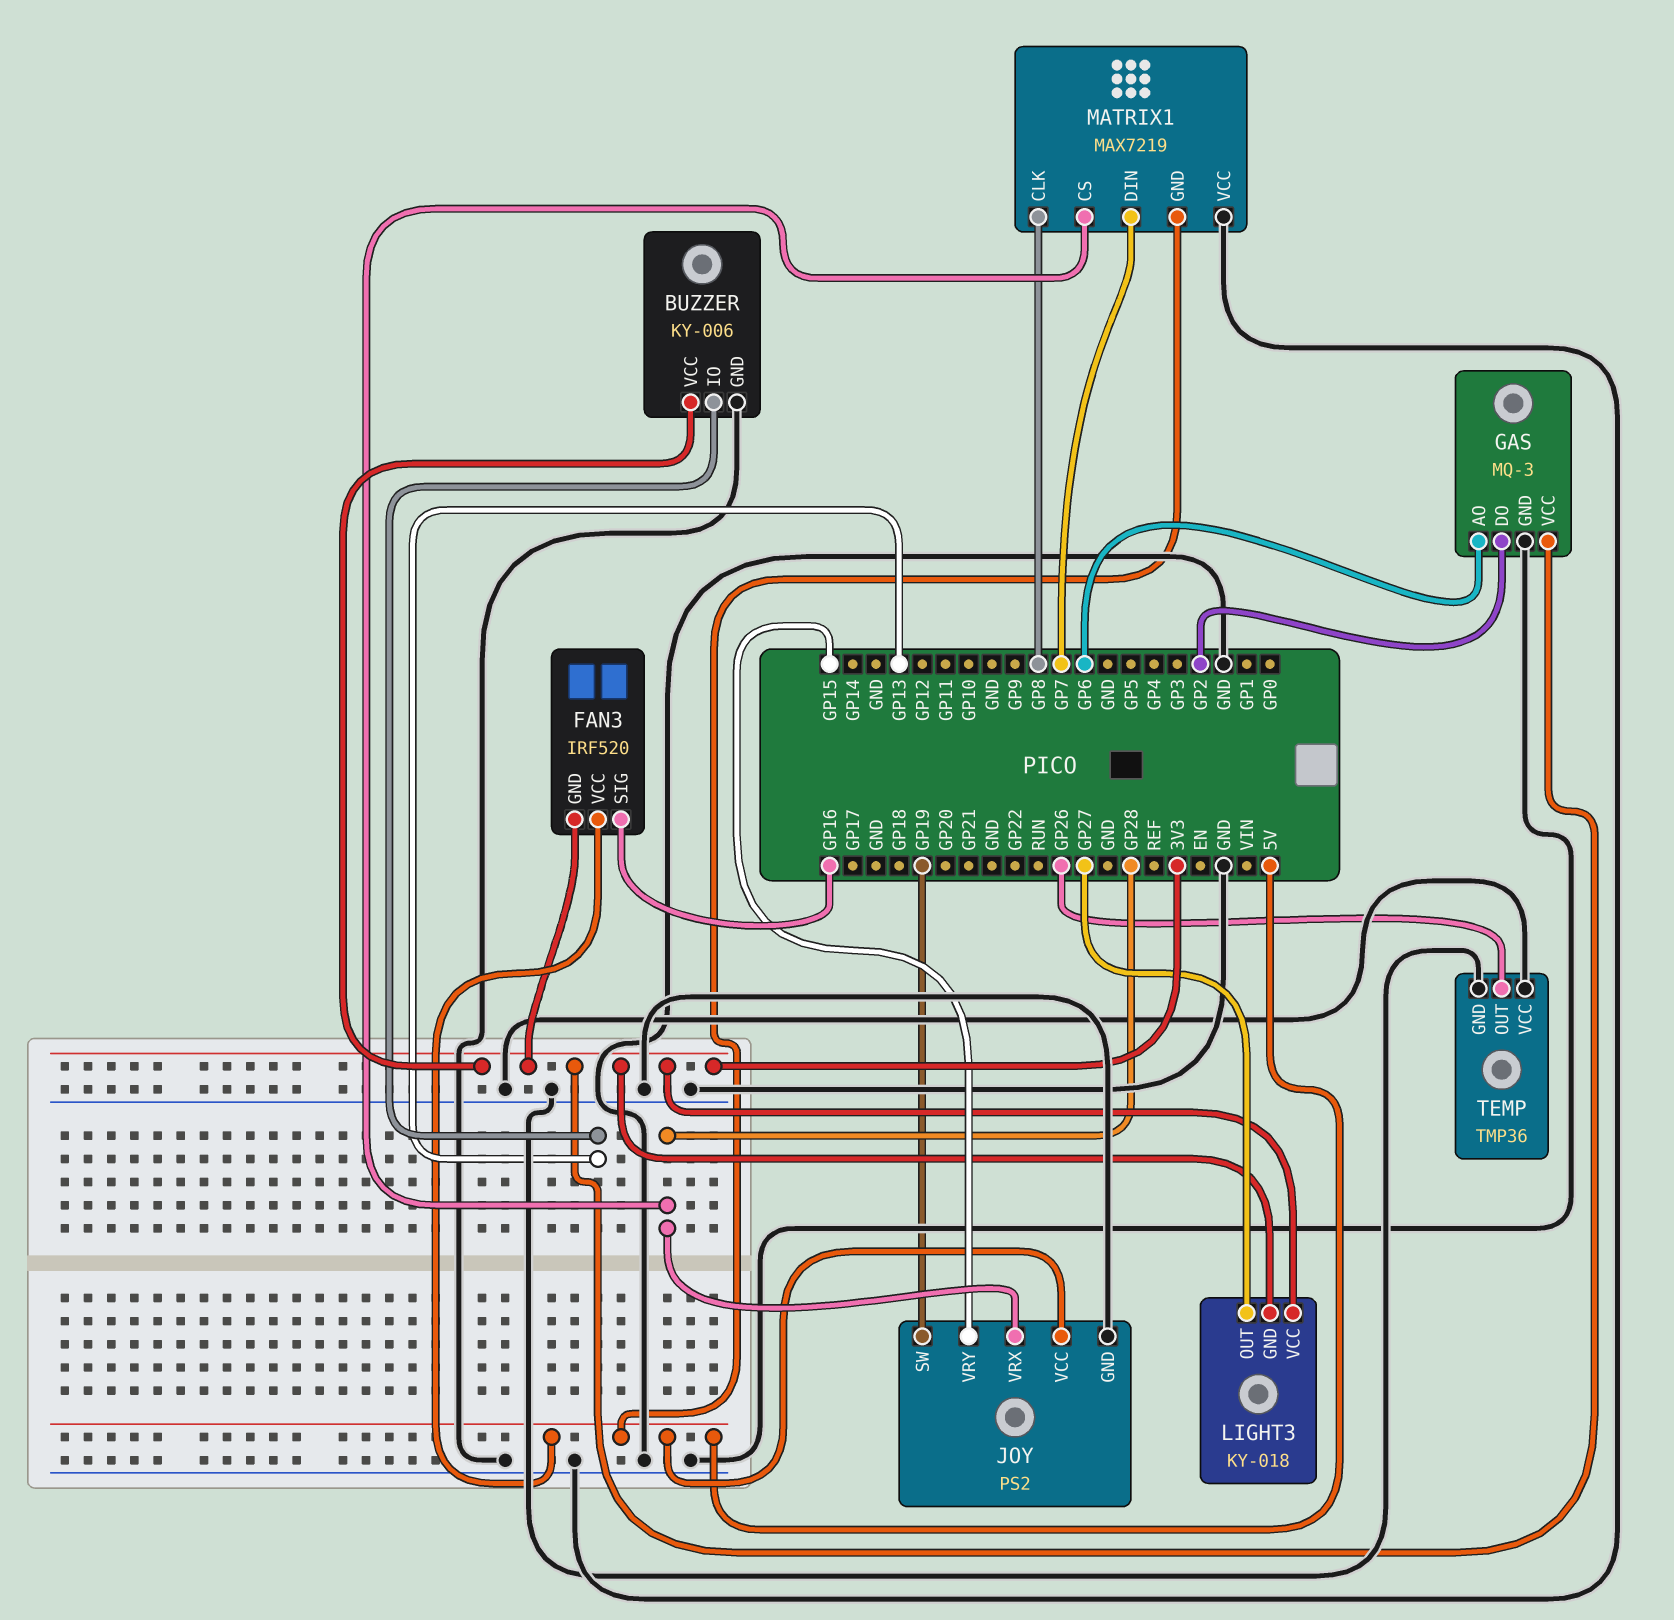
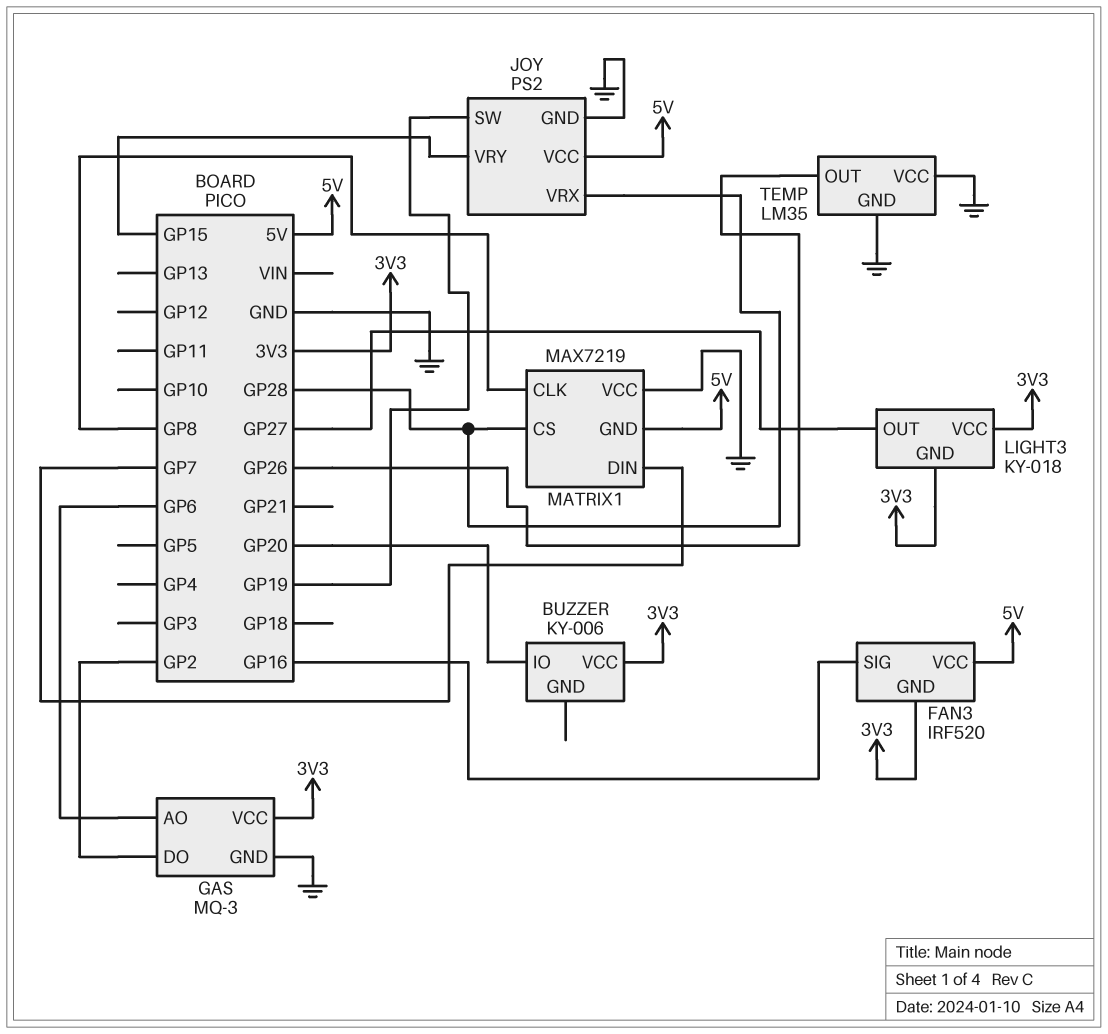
BUZZER pin GND: GND -> none
BUZZER pin IO: GP13 -> GP20
TEMP: TMP36 -> LM35

